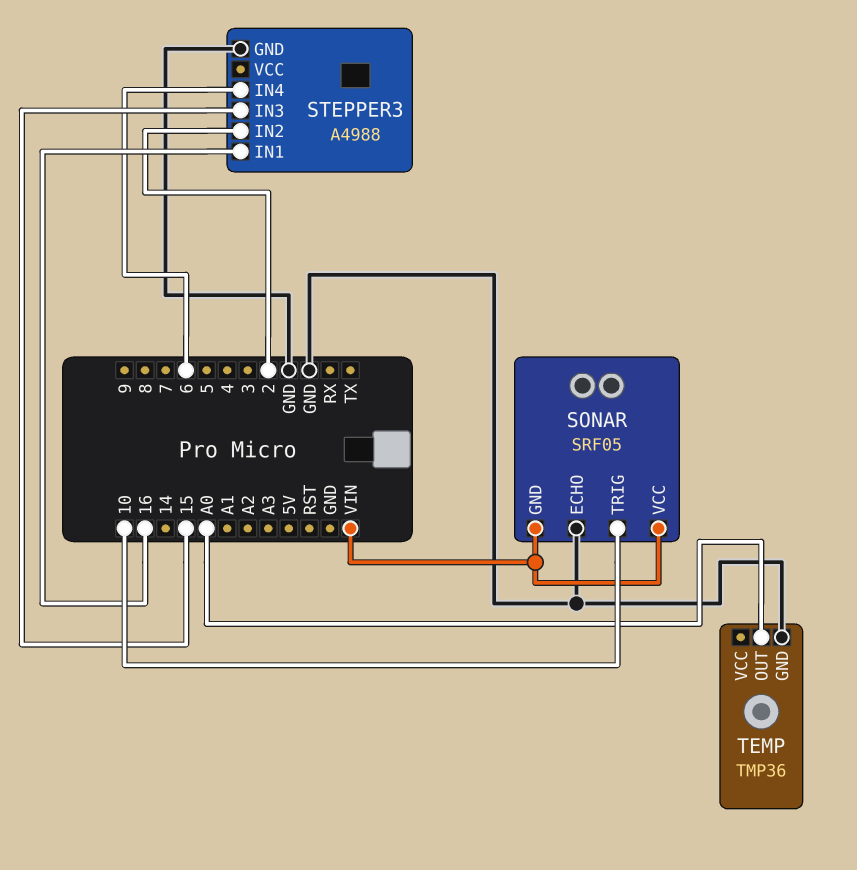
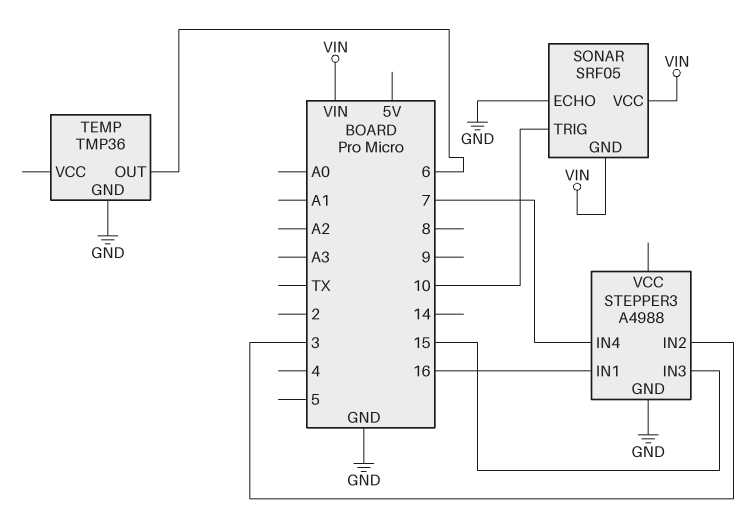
STEPPER3 pin IN2: 2 -> 3
STEPPER3 pin IN4: 6 -> 7
TEMP pin OUT: A0 -> 6

